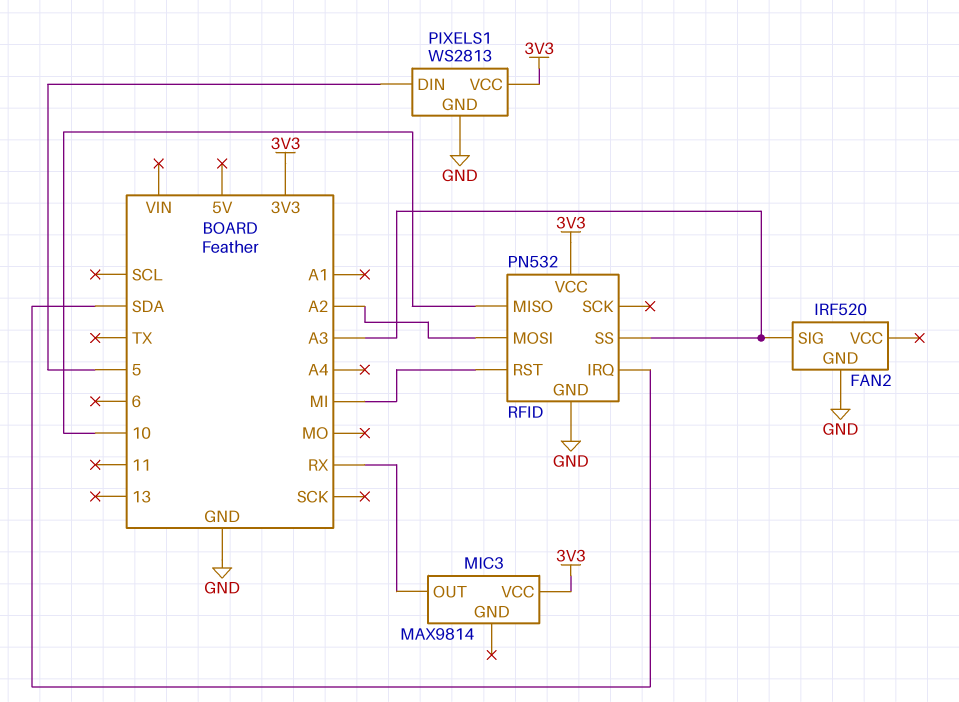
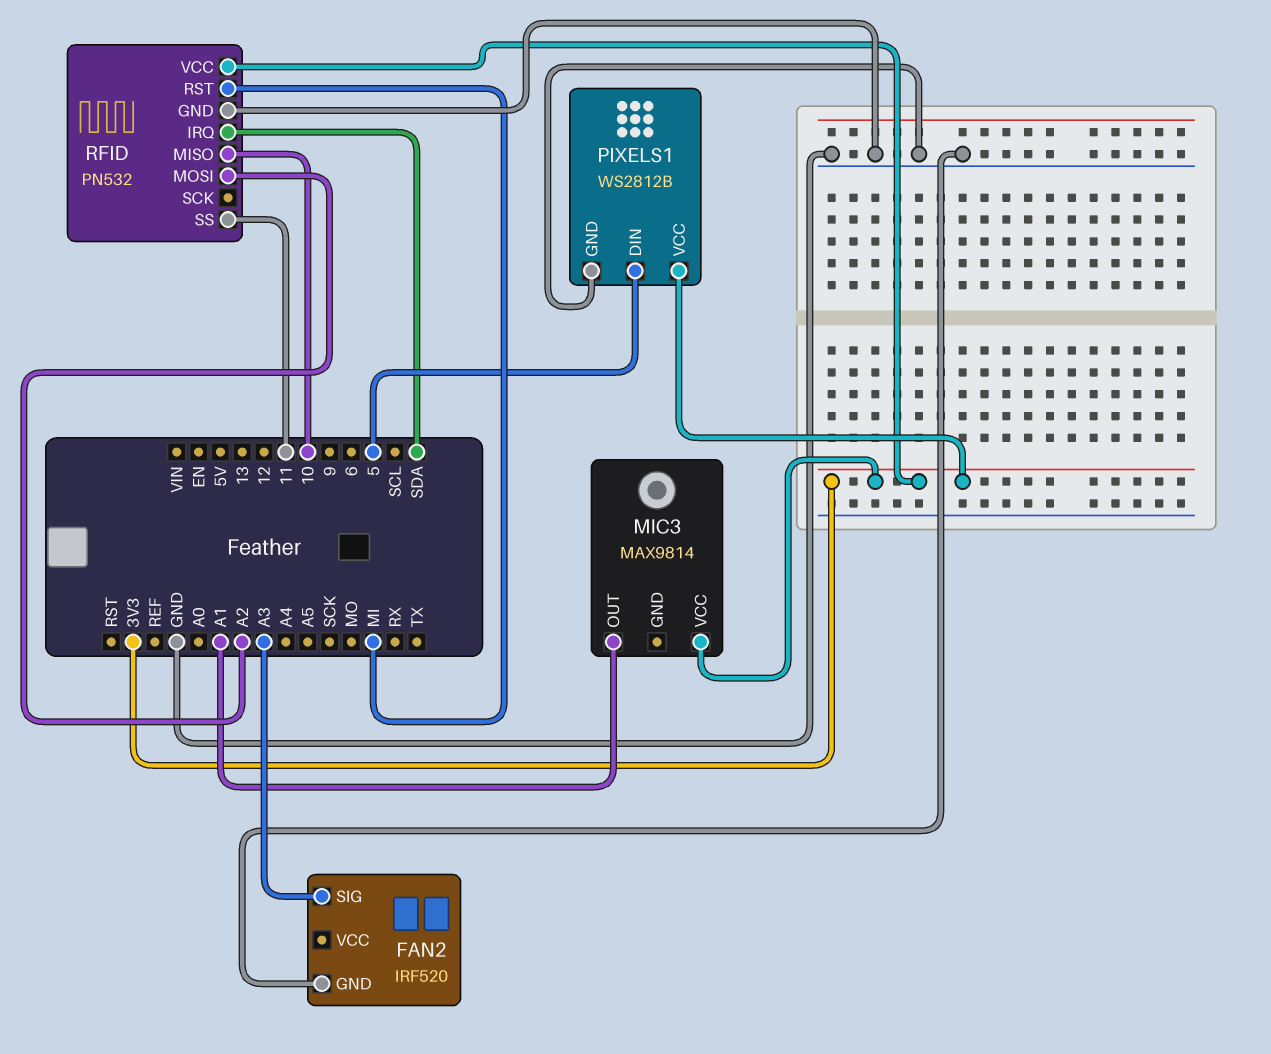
MIC3 pin OUT: RX -> A1
PIXELS1: WS2813 -> WS2812B
RFID pin SS: A3 -> 11

